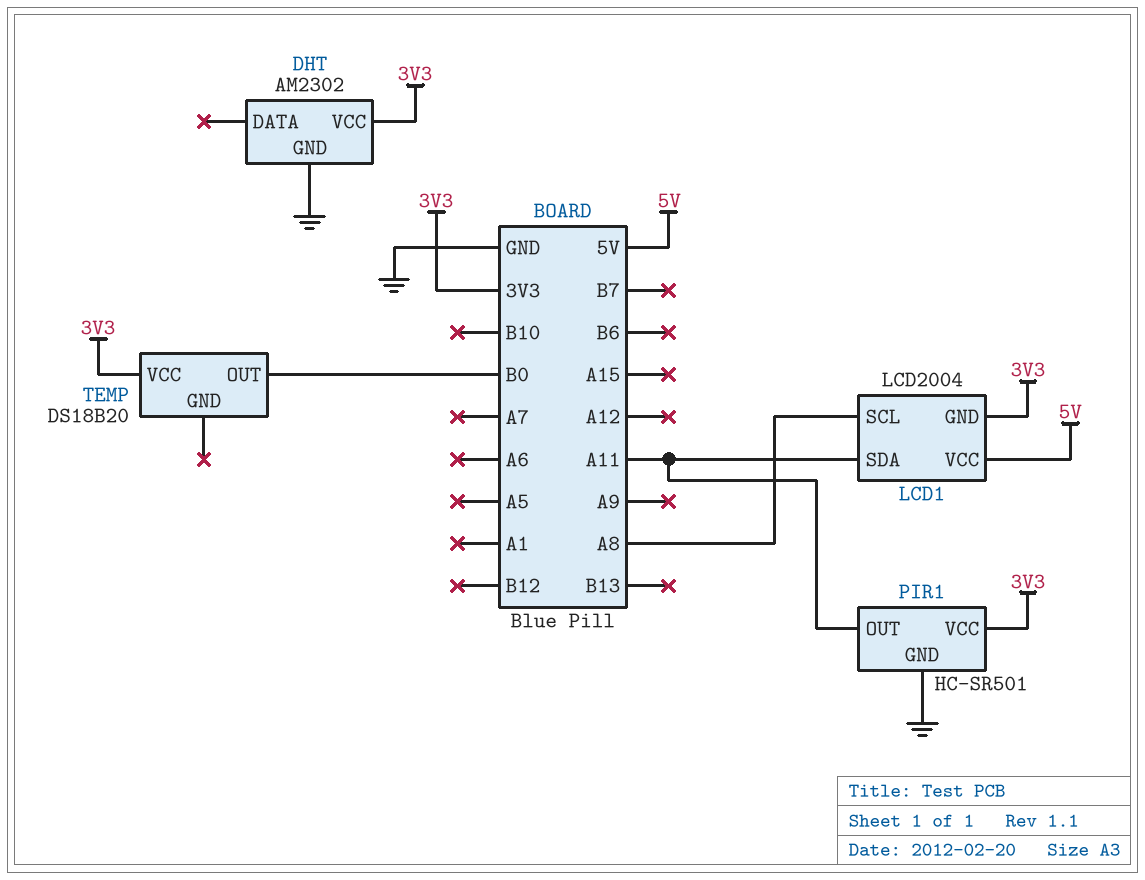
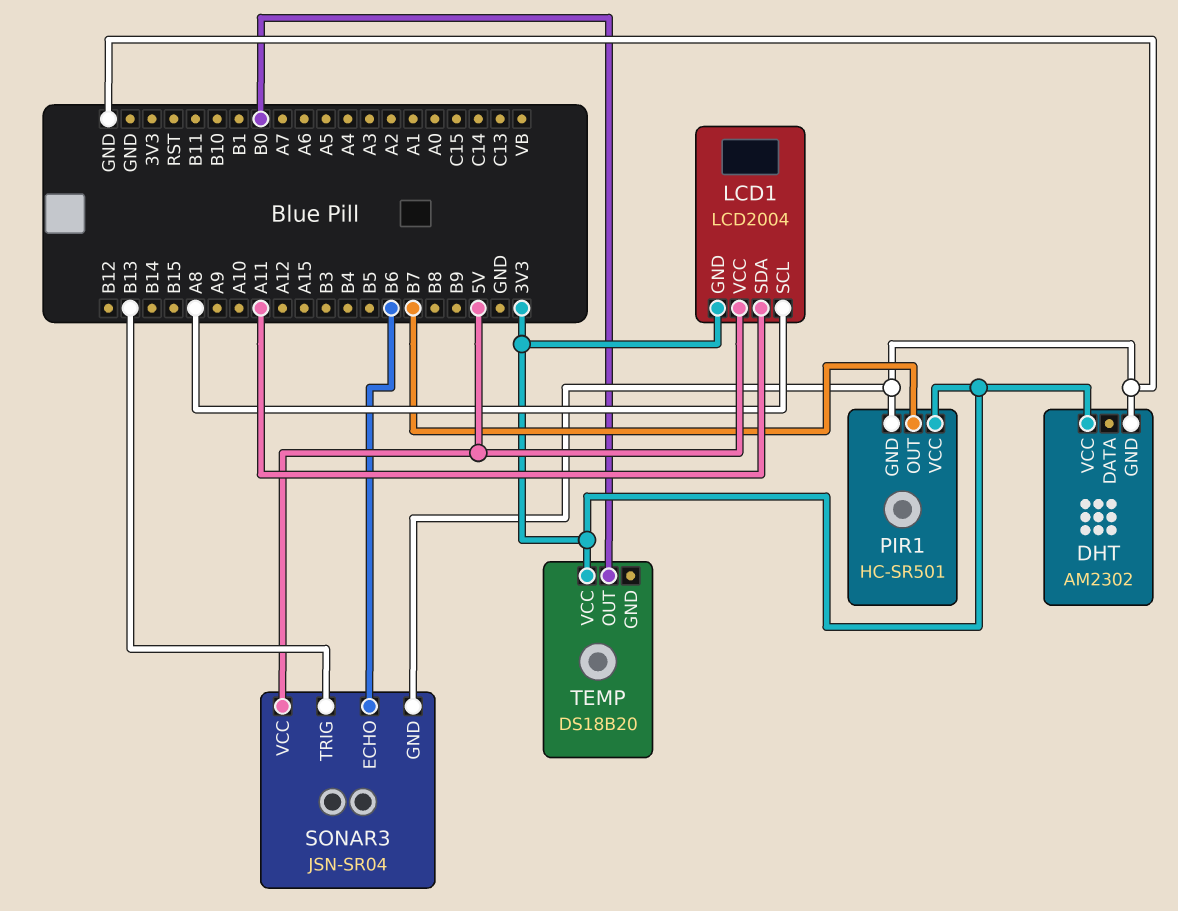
PIR1 pin OUT: A11 -> B7
SONAR3: none -> JSN-SR04
SONAR3 pin ECHO: none -> B6
SONAR3 pin GND: none -> GND
SONAR3 pin TRIG: none -> B13
SONAR3 pin VCC: none -> 5V

